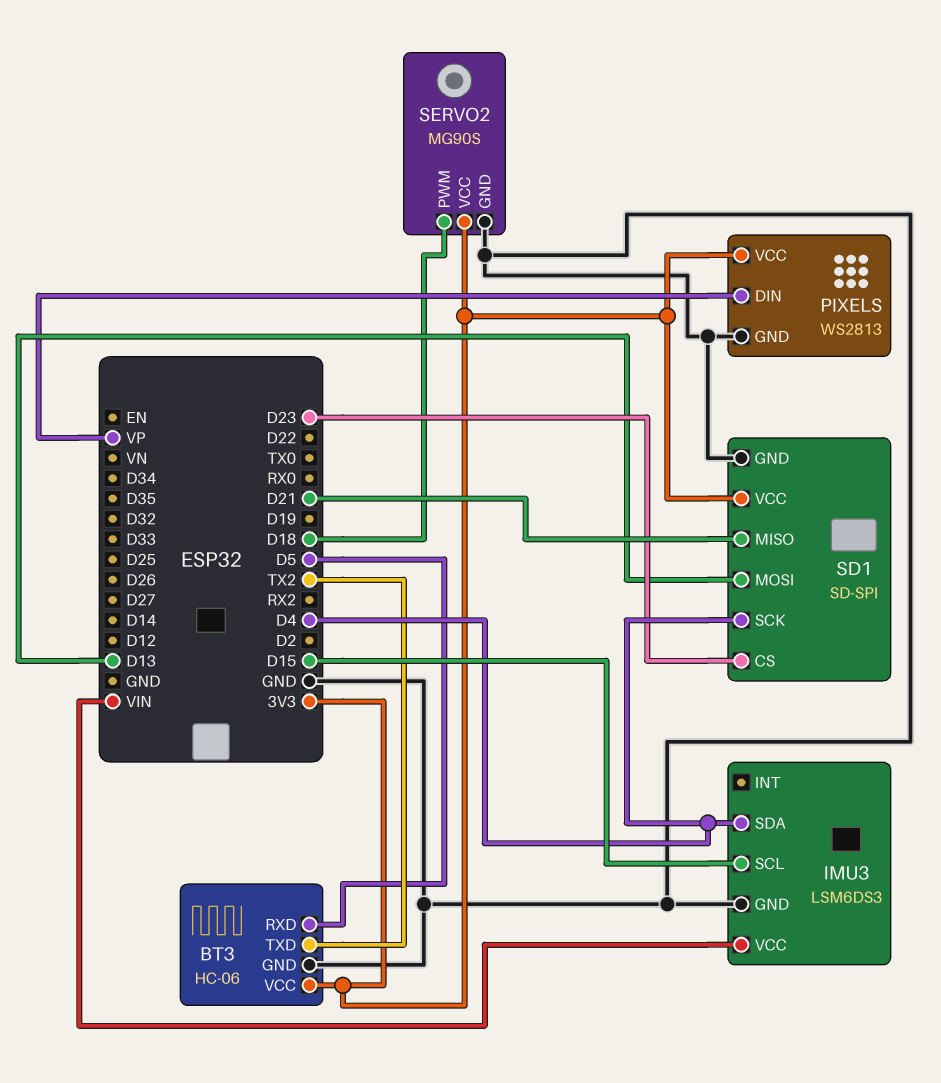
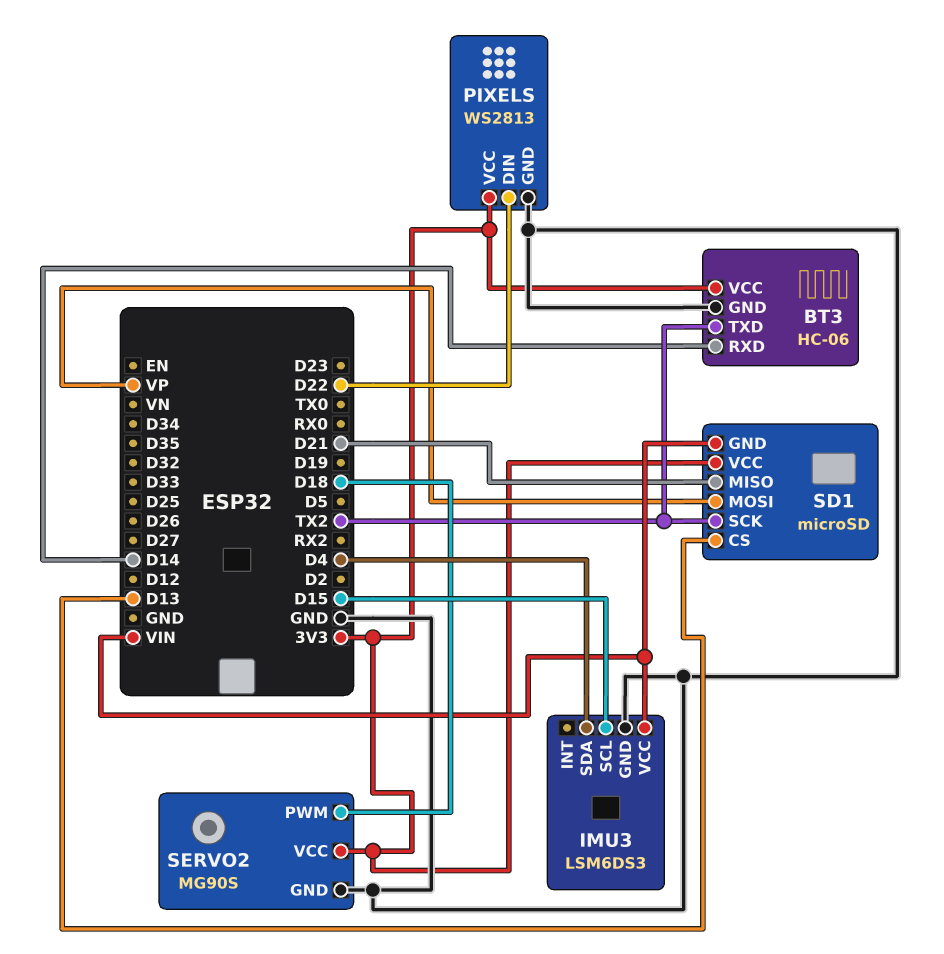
BT3 pin RXD: D5 -> D14
PIXELS pin DIN: VP -> D22
SD1: SD-SPI -> microSD
SD1 pin CS: D23 -> D13
SD1 pin GND: GND -> VIN
SD1 pin MOSI: D13 -> VP
SD1 pin SCK: D4 -> TX2

